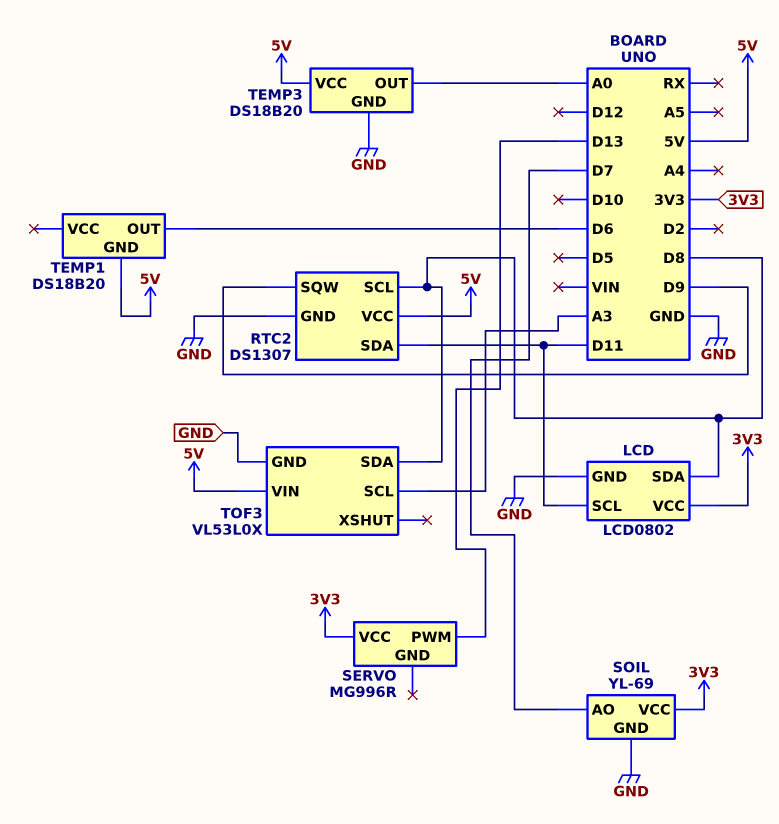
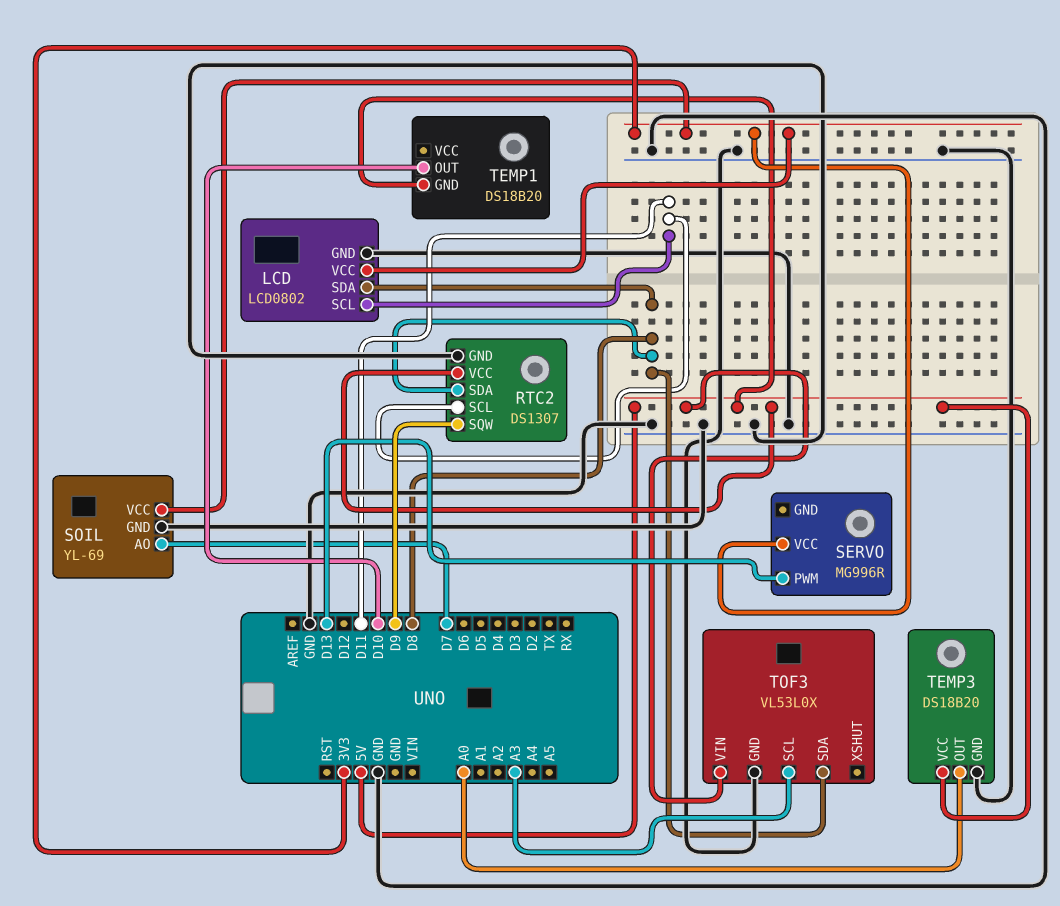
RTC2 pin SCL: D8 -> D11
RTC2 pin SDA: D11 -> D8
TEMP1 pin OUT: D6 -> D10

